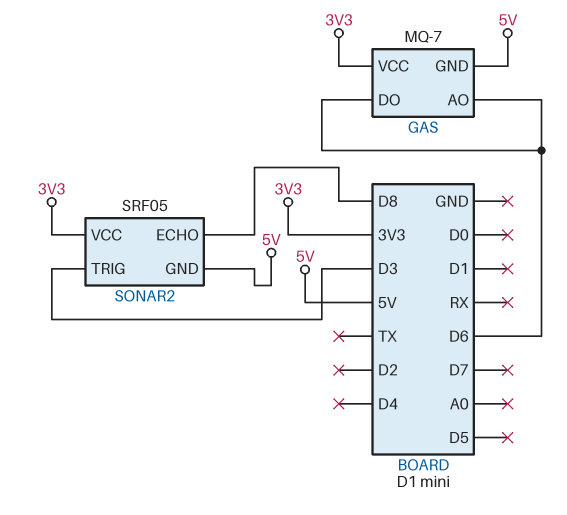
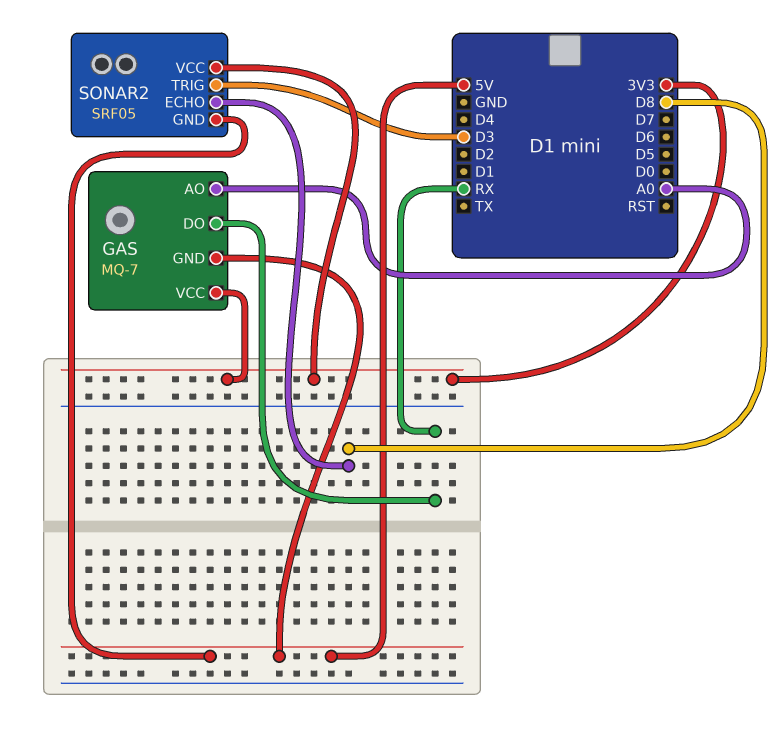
GAS pin AO: D6 -> A0
GAS pin DO: D6 -> RX

